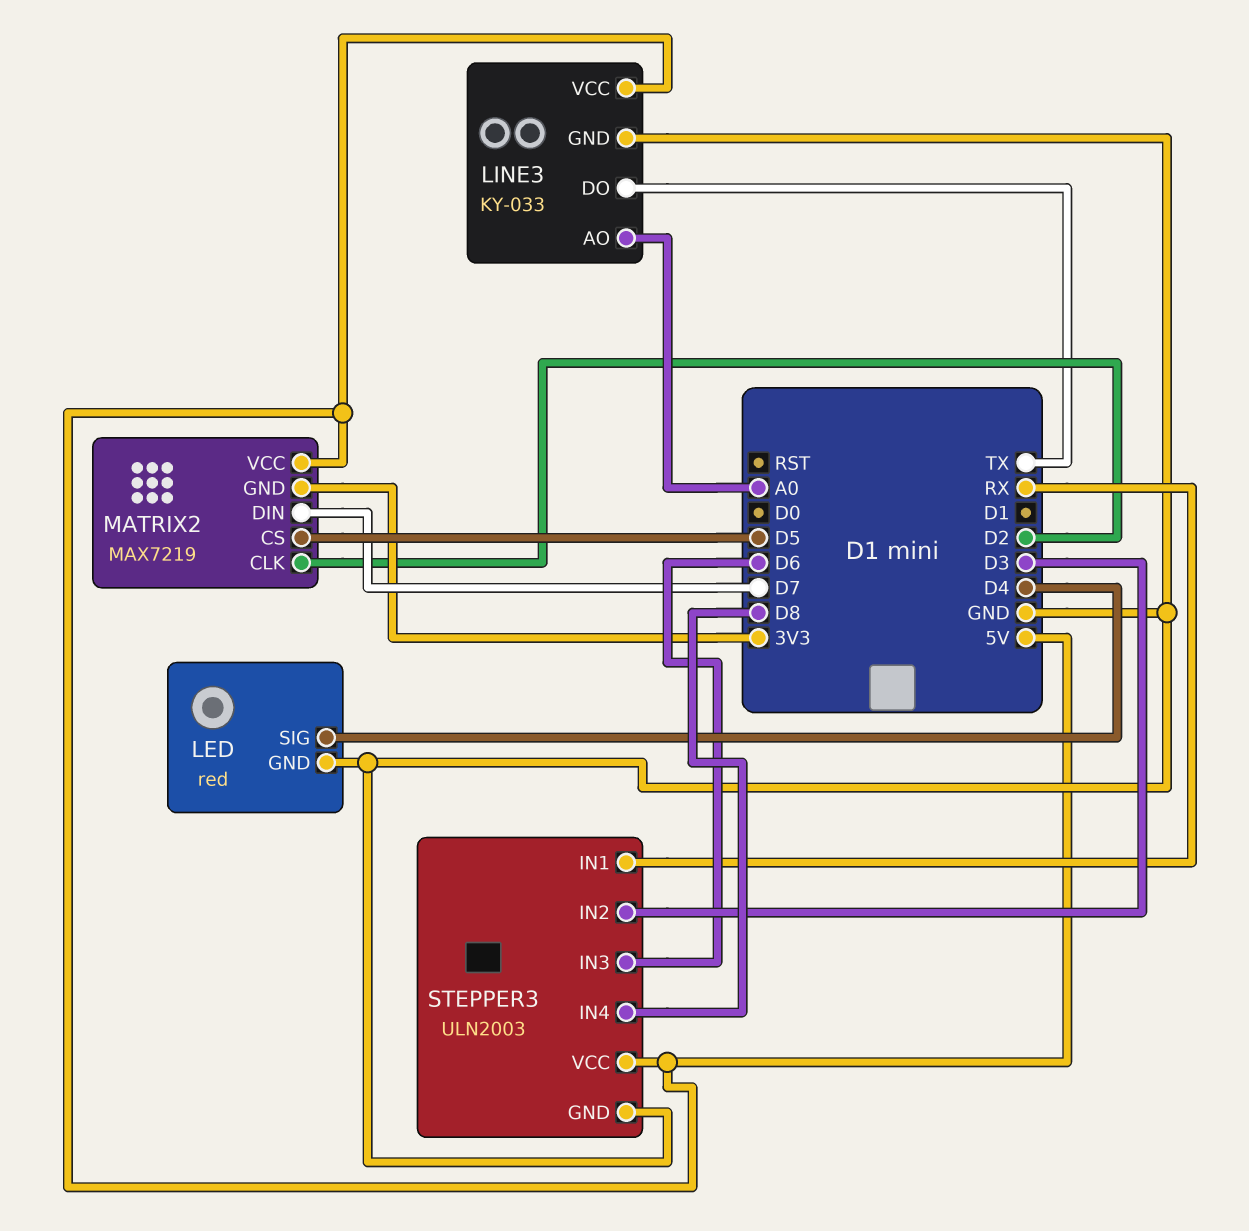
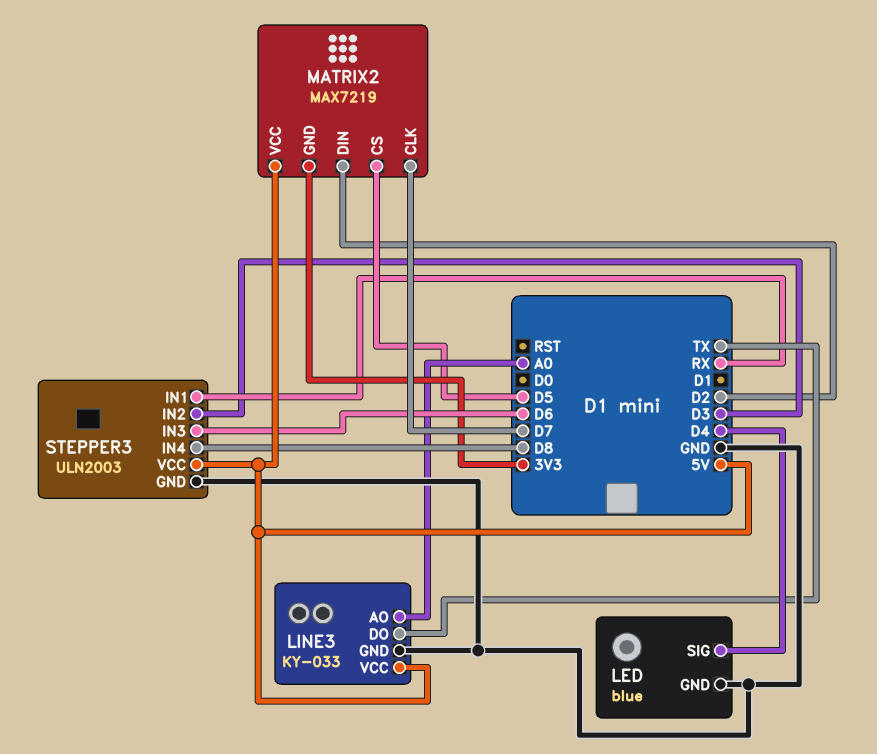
LED: red -> blue
MATRIX2 pin CLK: D2 -> D7
MATRIX2 pin DIN: D7 -> D2

